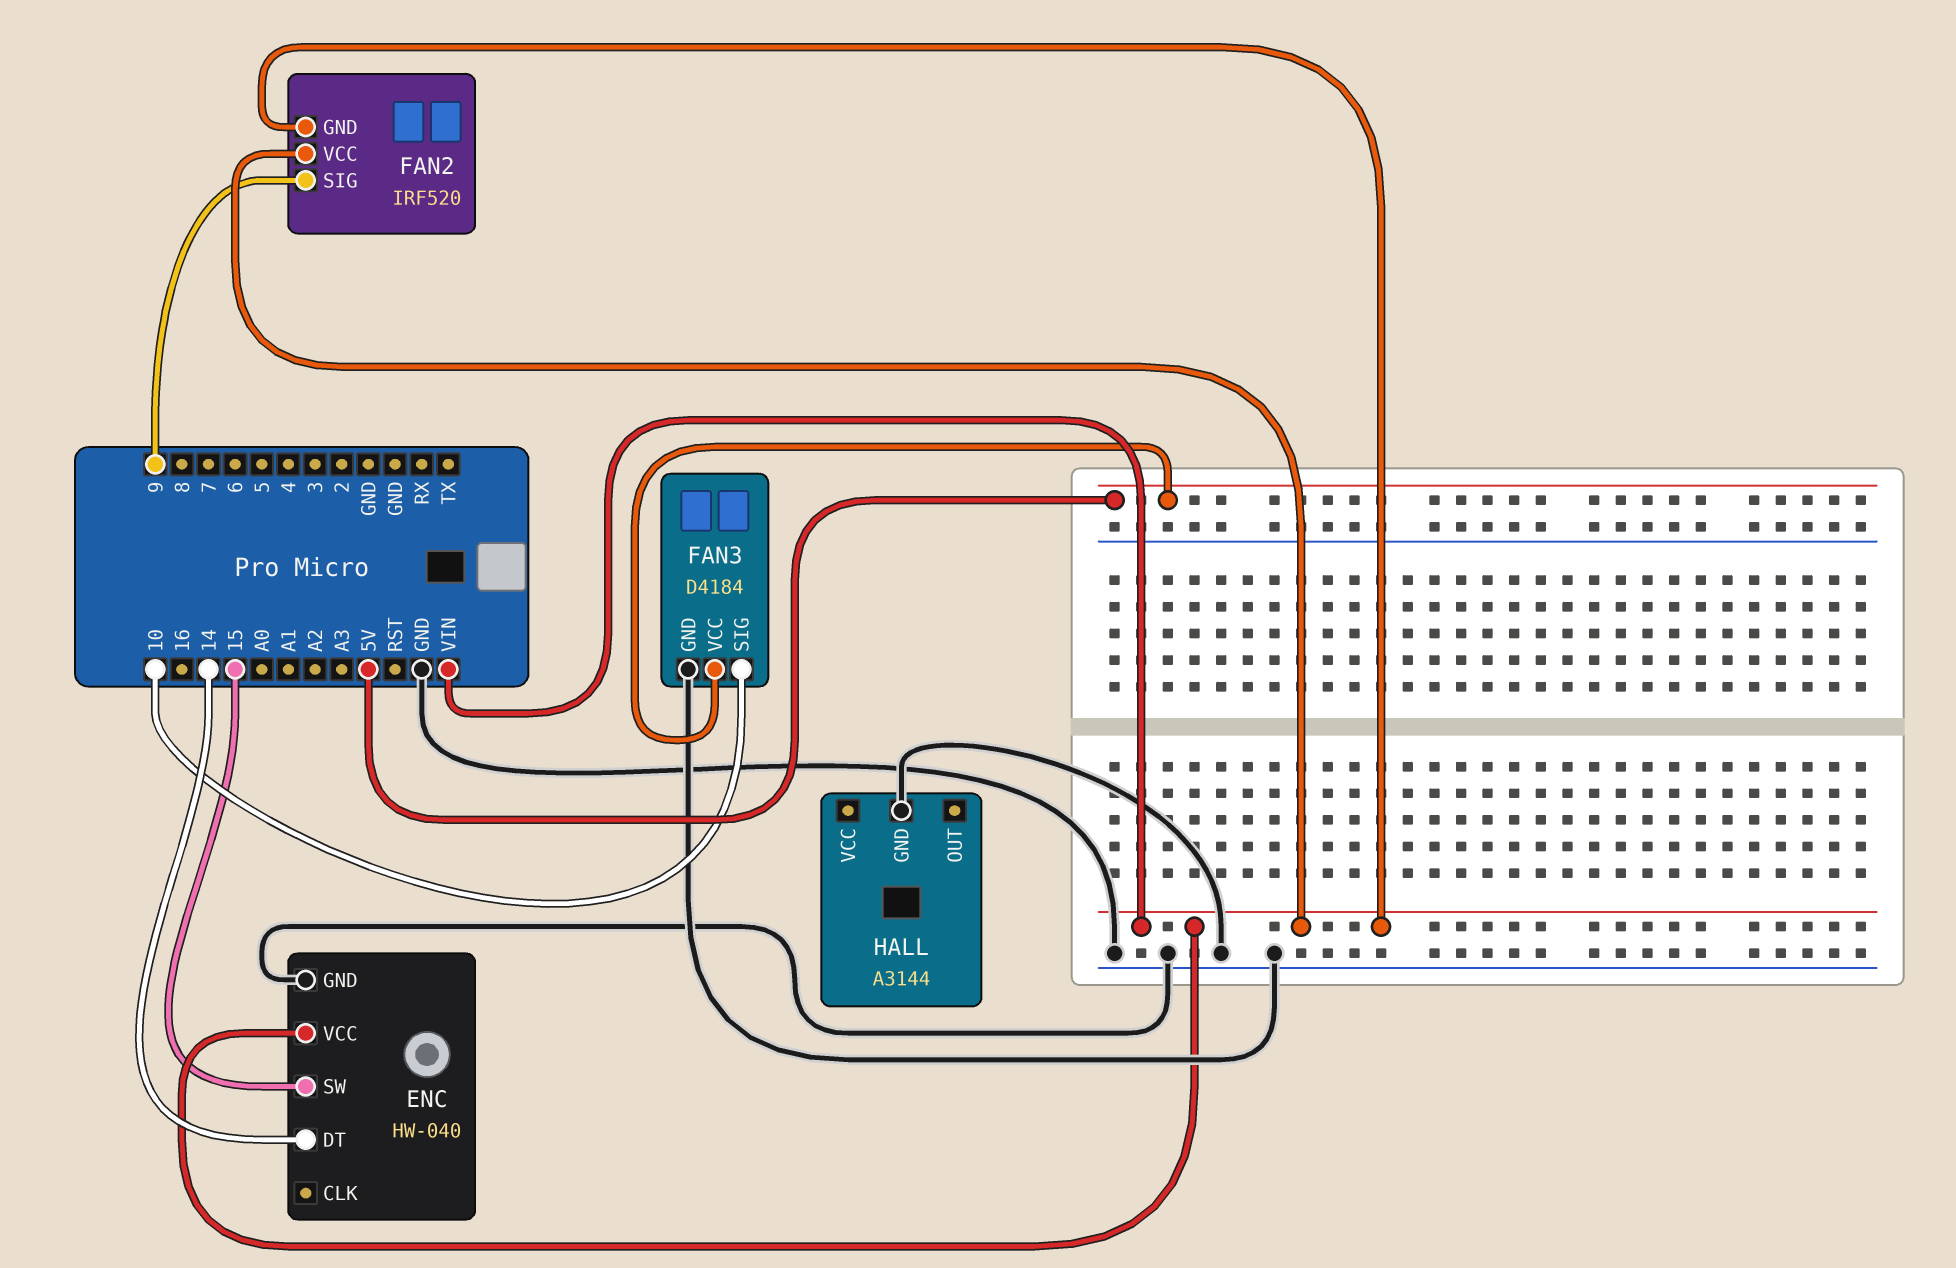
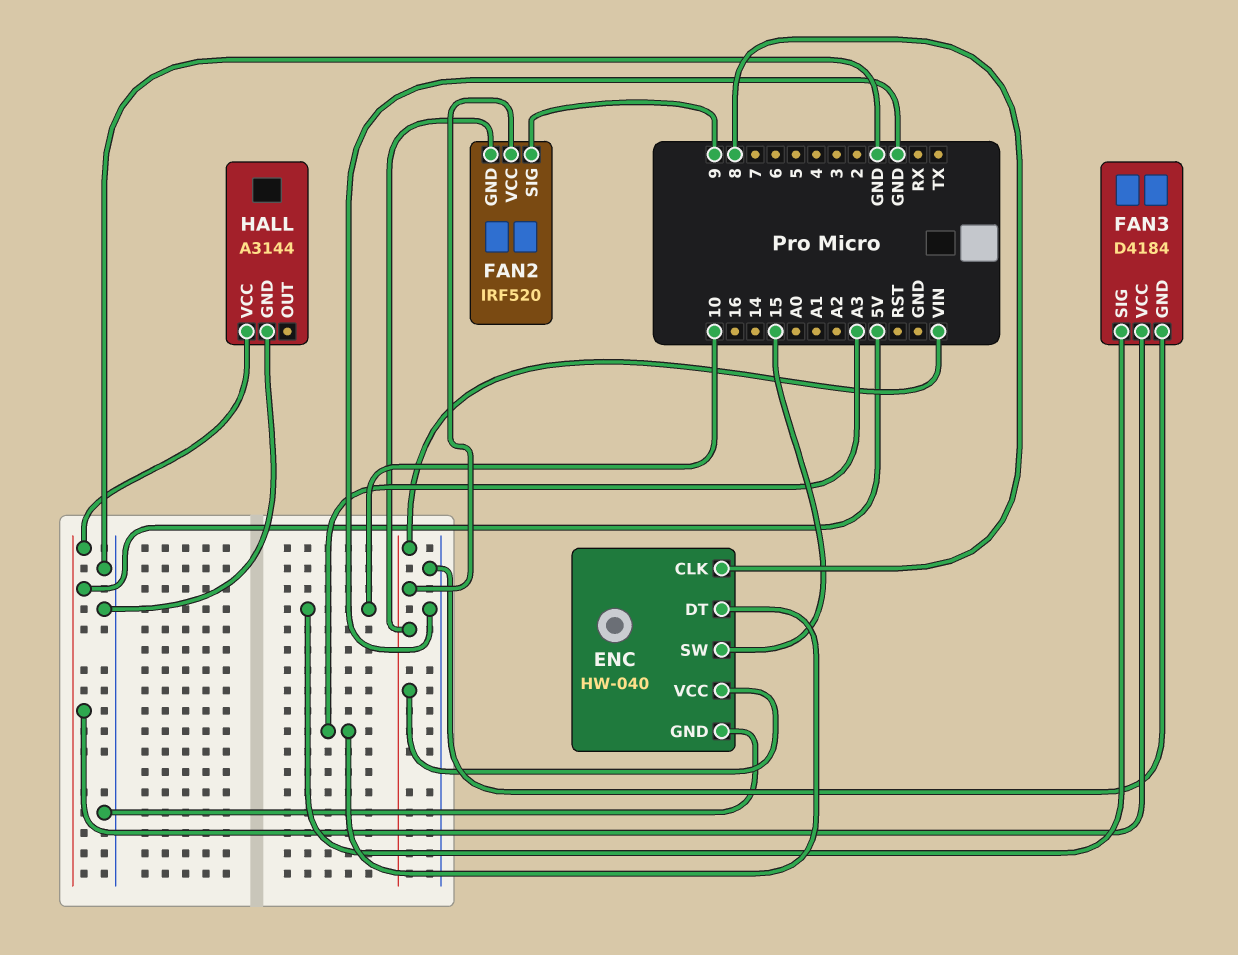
ENC pin CLK: none -> 8
ENC pin DT: 14 -> A3
HALL pin VCC: none -> 5V

